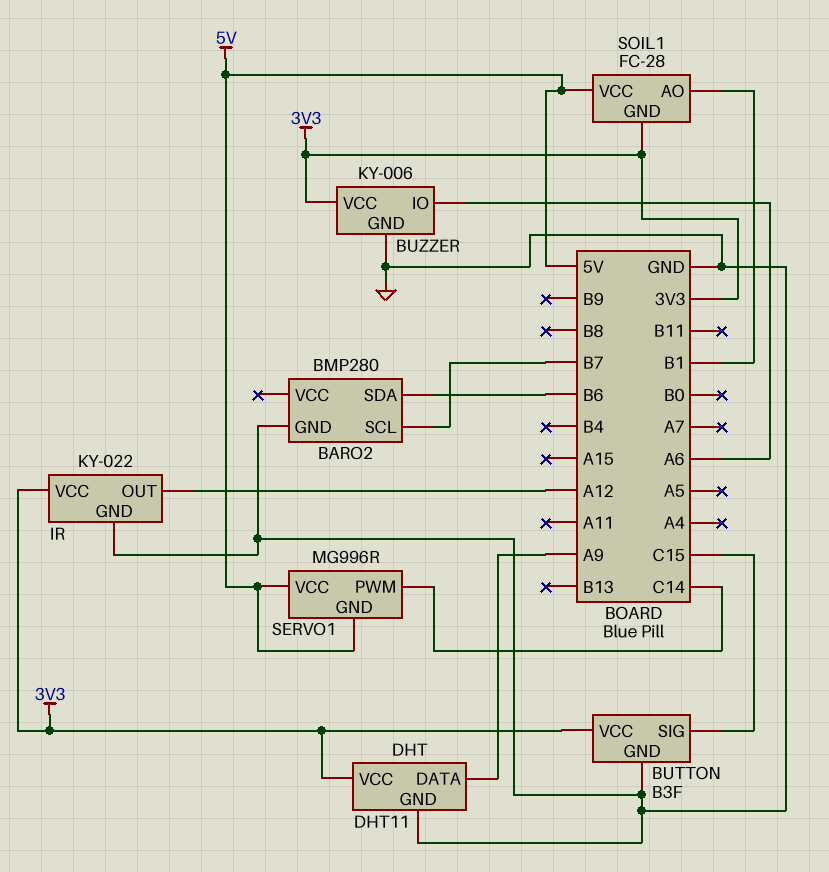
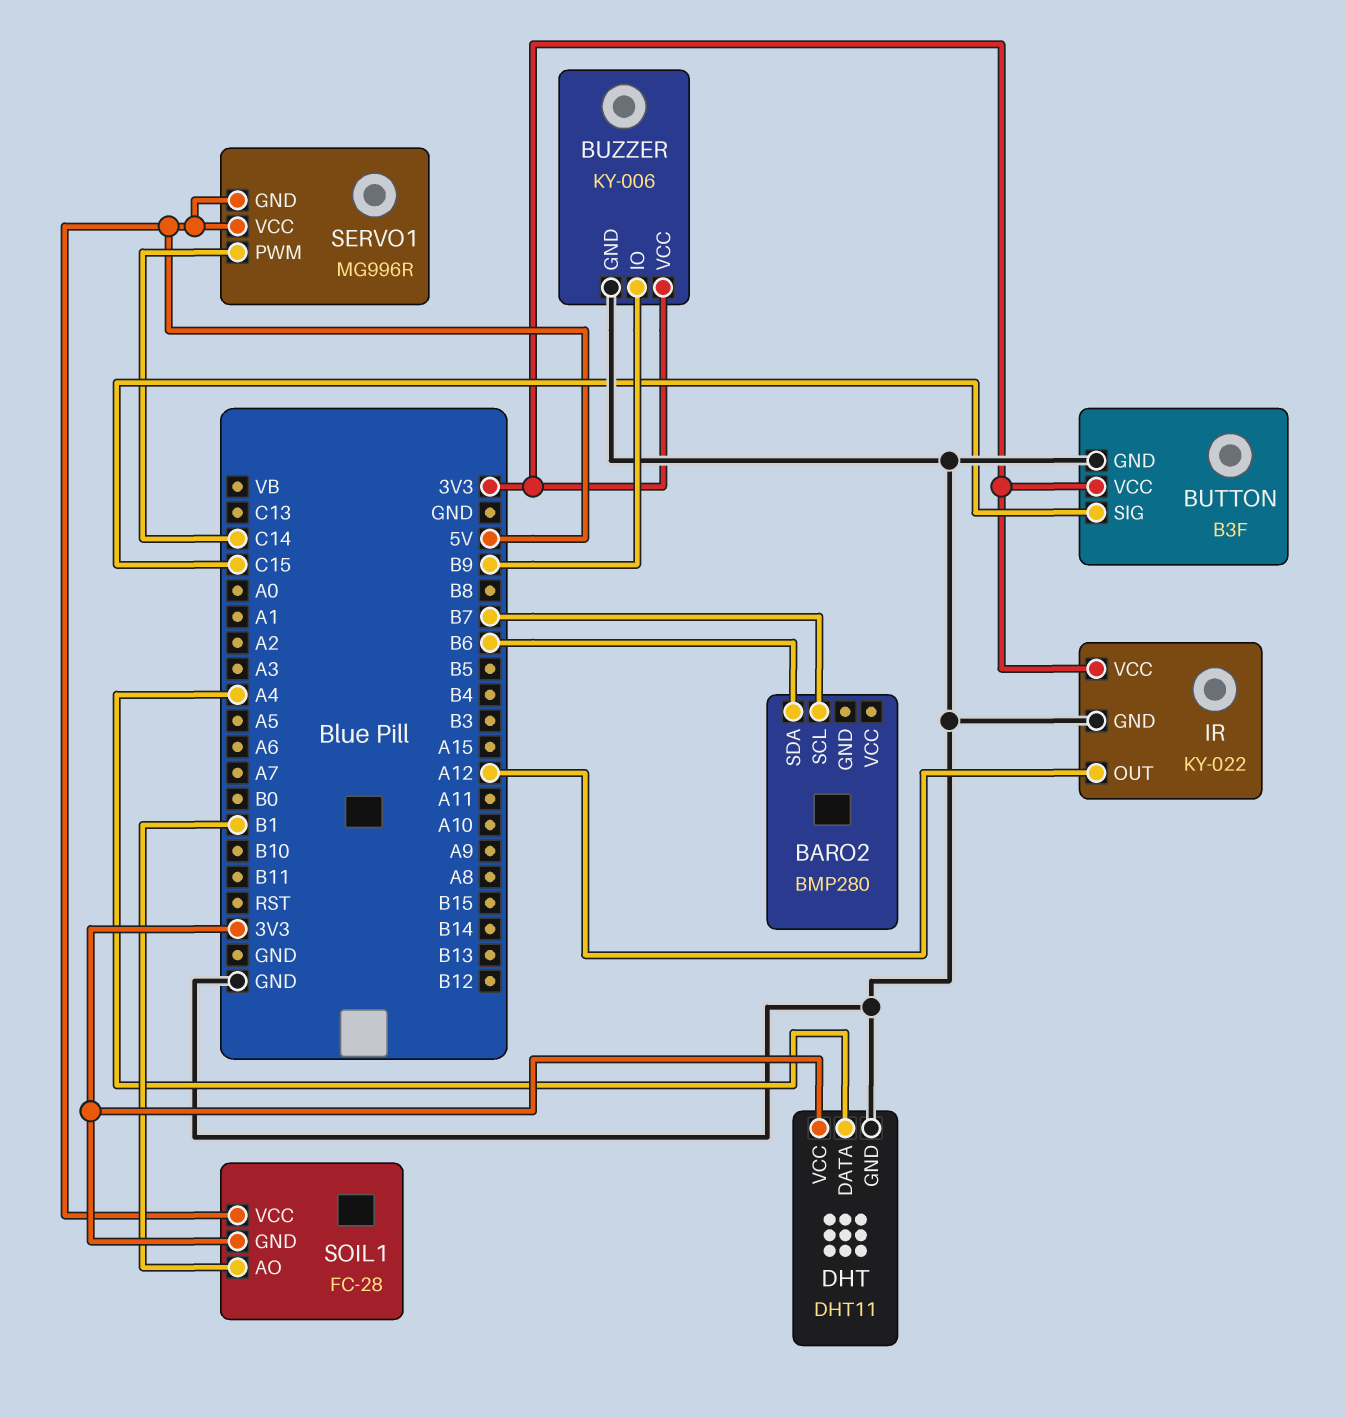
BARO2 pin GND: GND -> none
BUZZER pin IO: A6 -> B9
DHT pin DATA: A9 -> A4

